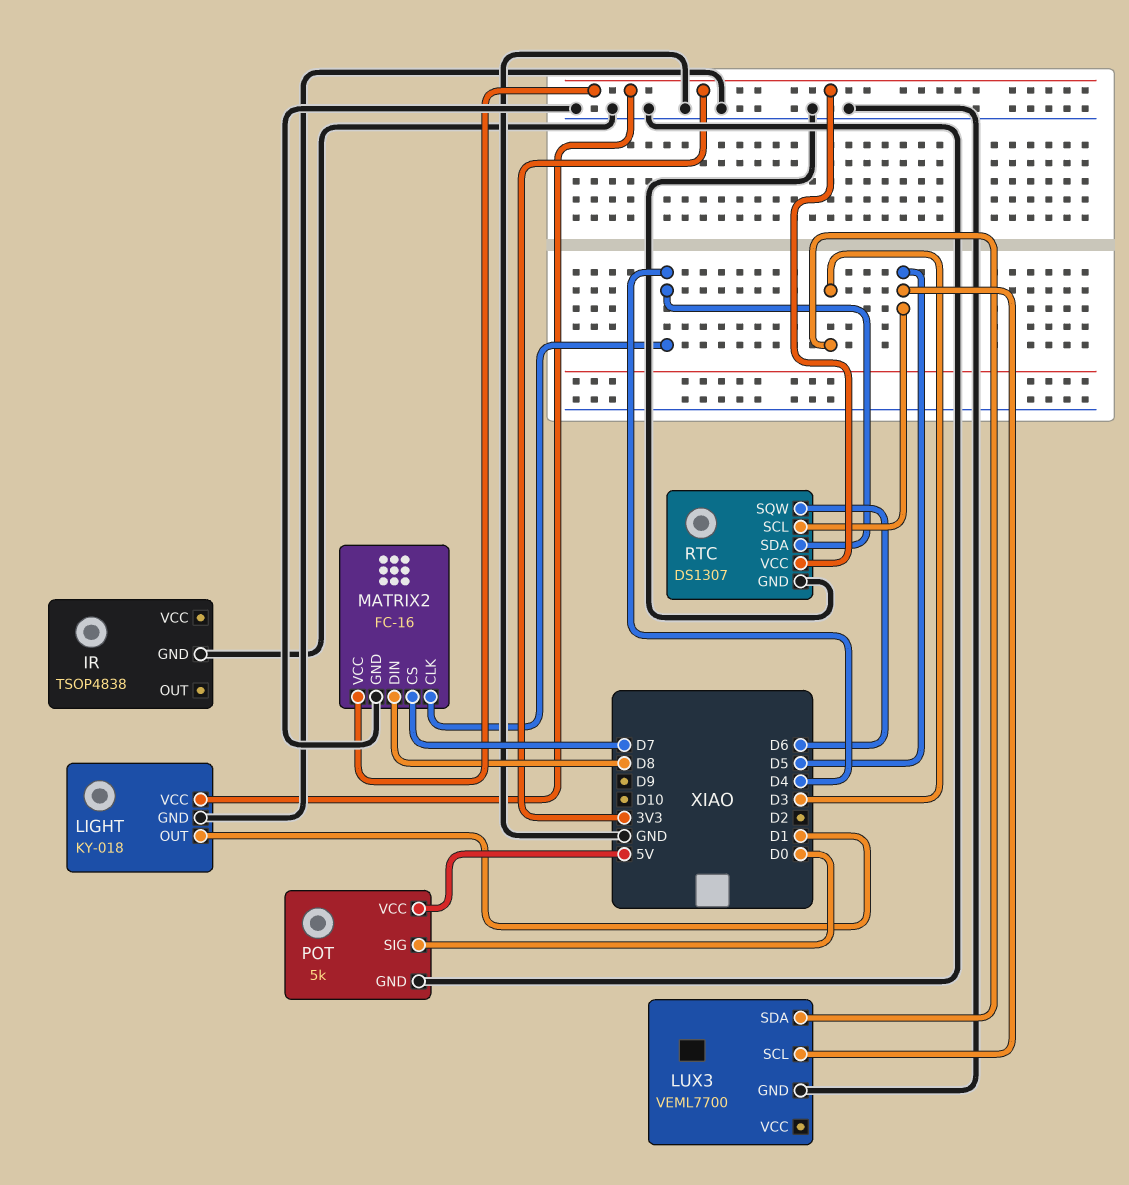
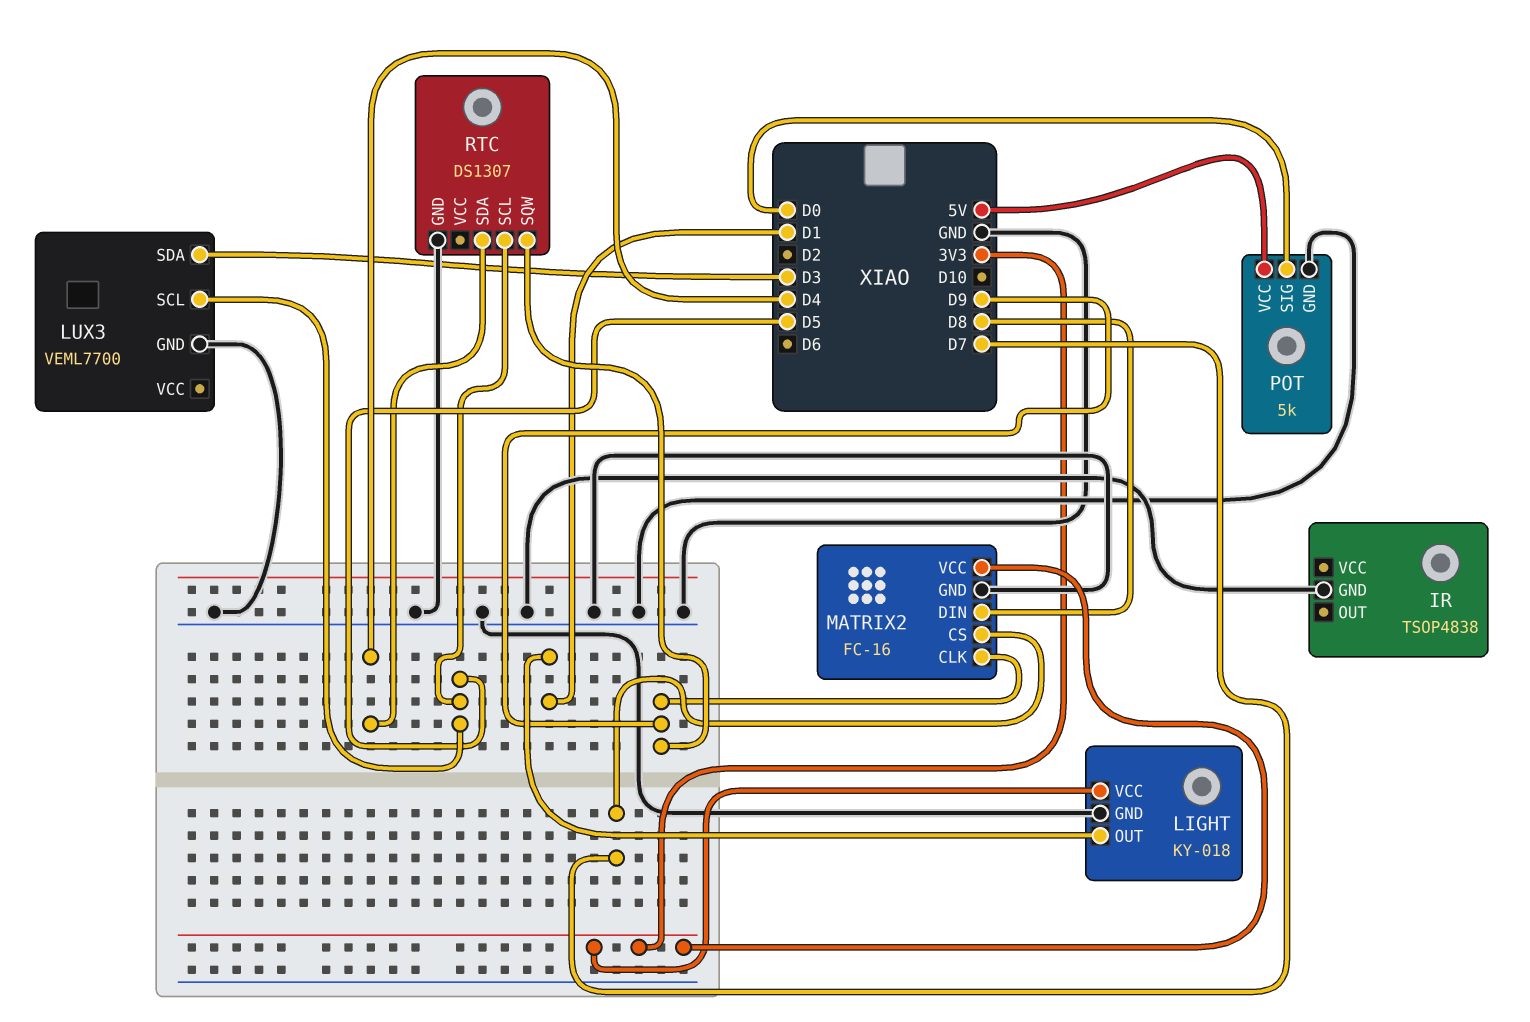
MATRIX2 pin CLK: D4 -> D9
RTC pin SQW: D6 -> D9
RTC pin VCC: 3V3 -> none

